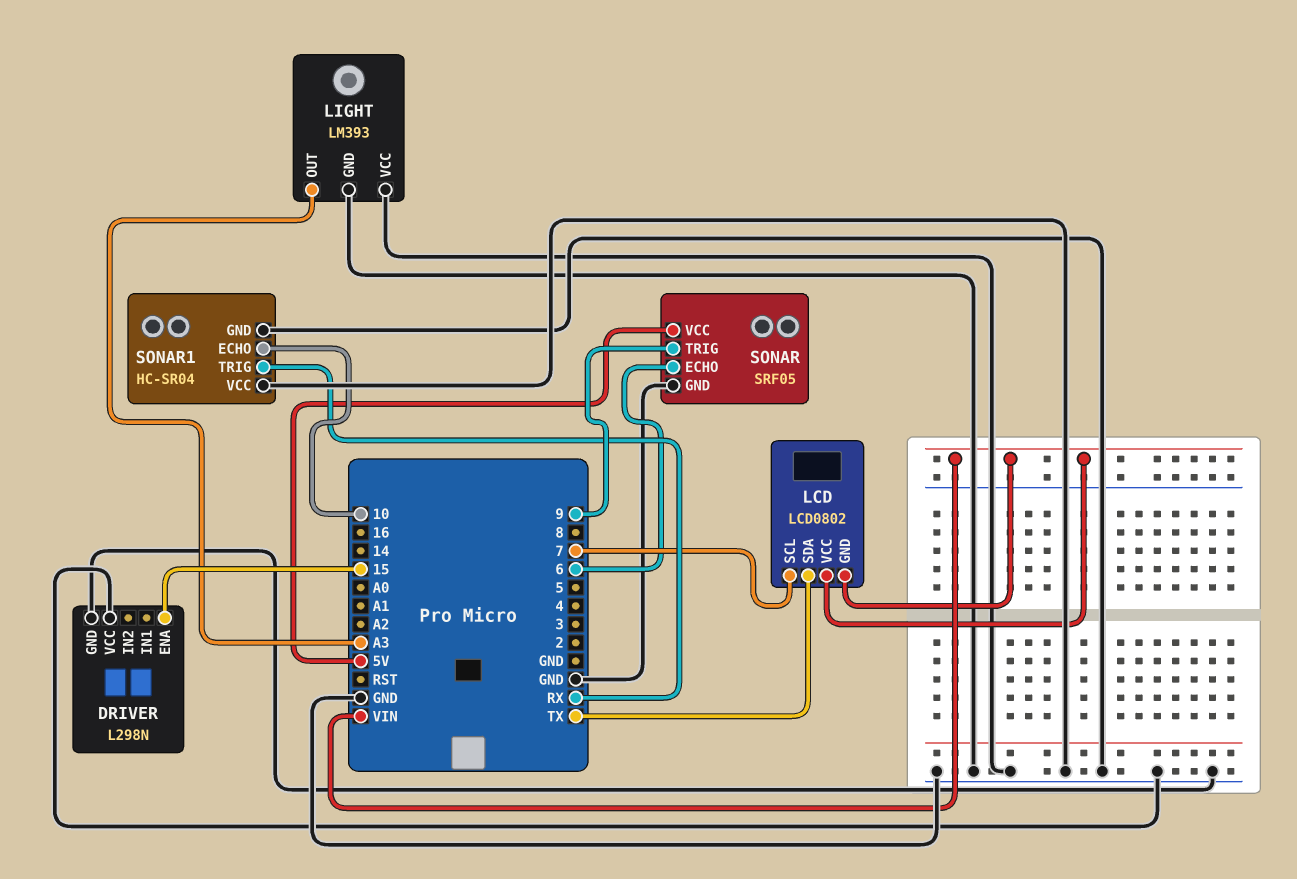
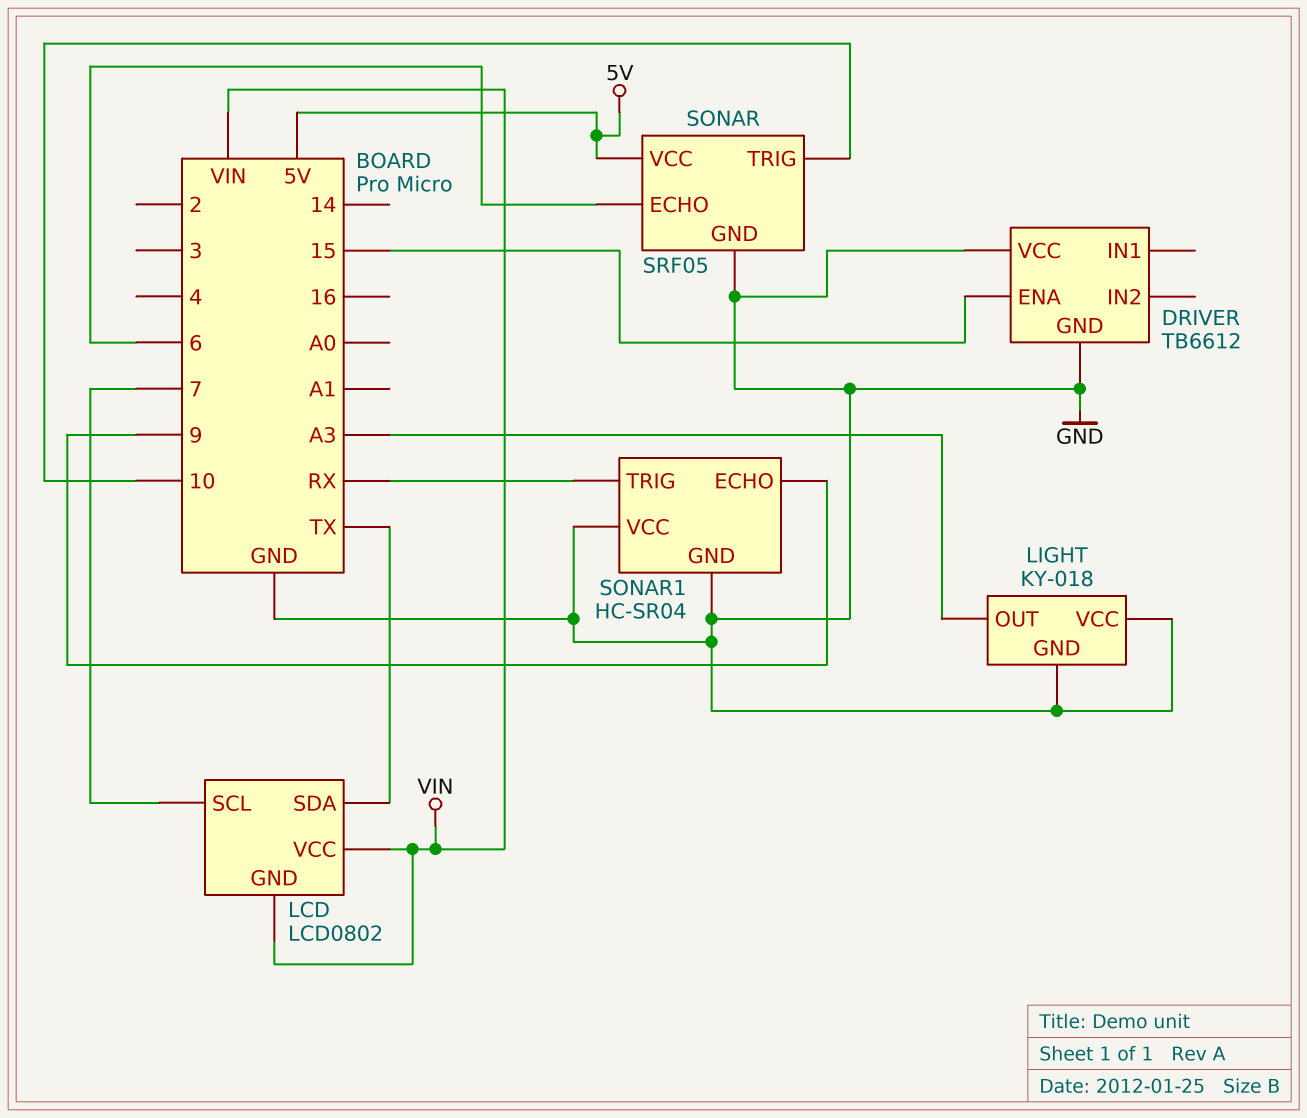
DRIVER: L298N -> TB6612
LIGHT: LM393 -> KY-018
SONAR pin TRIG: 9 -> 10
SONAR1 pin ECHO: 10 -> 9

